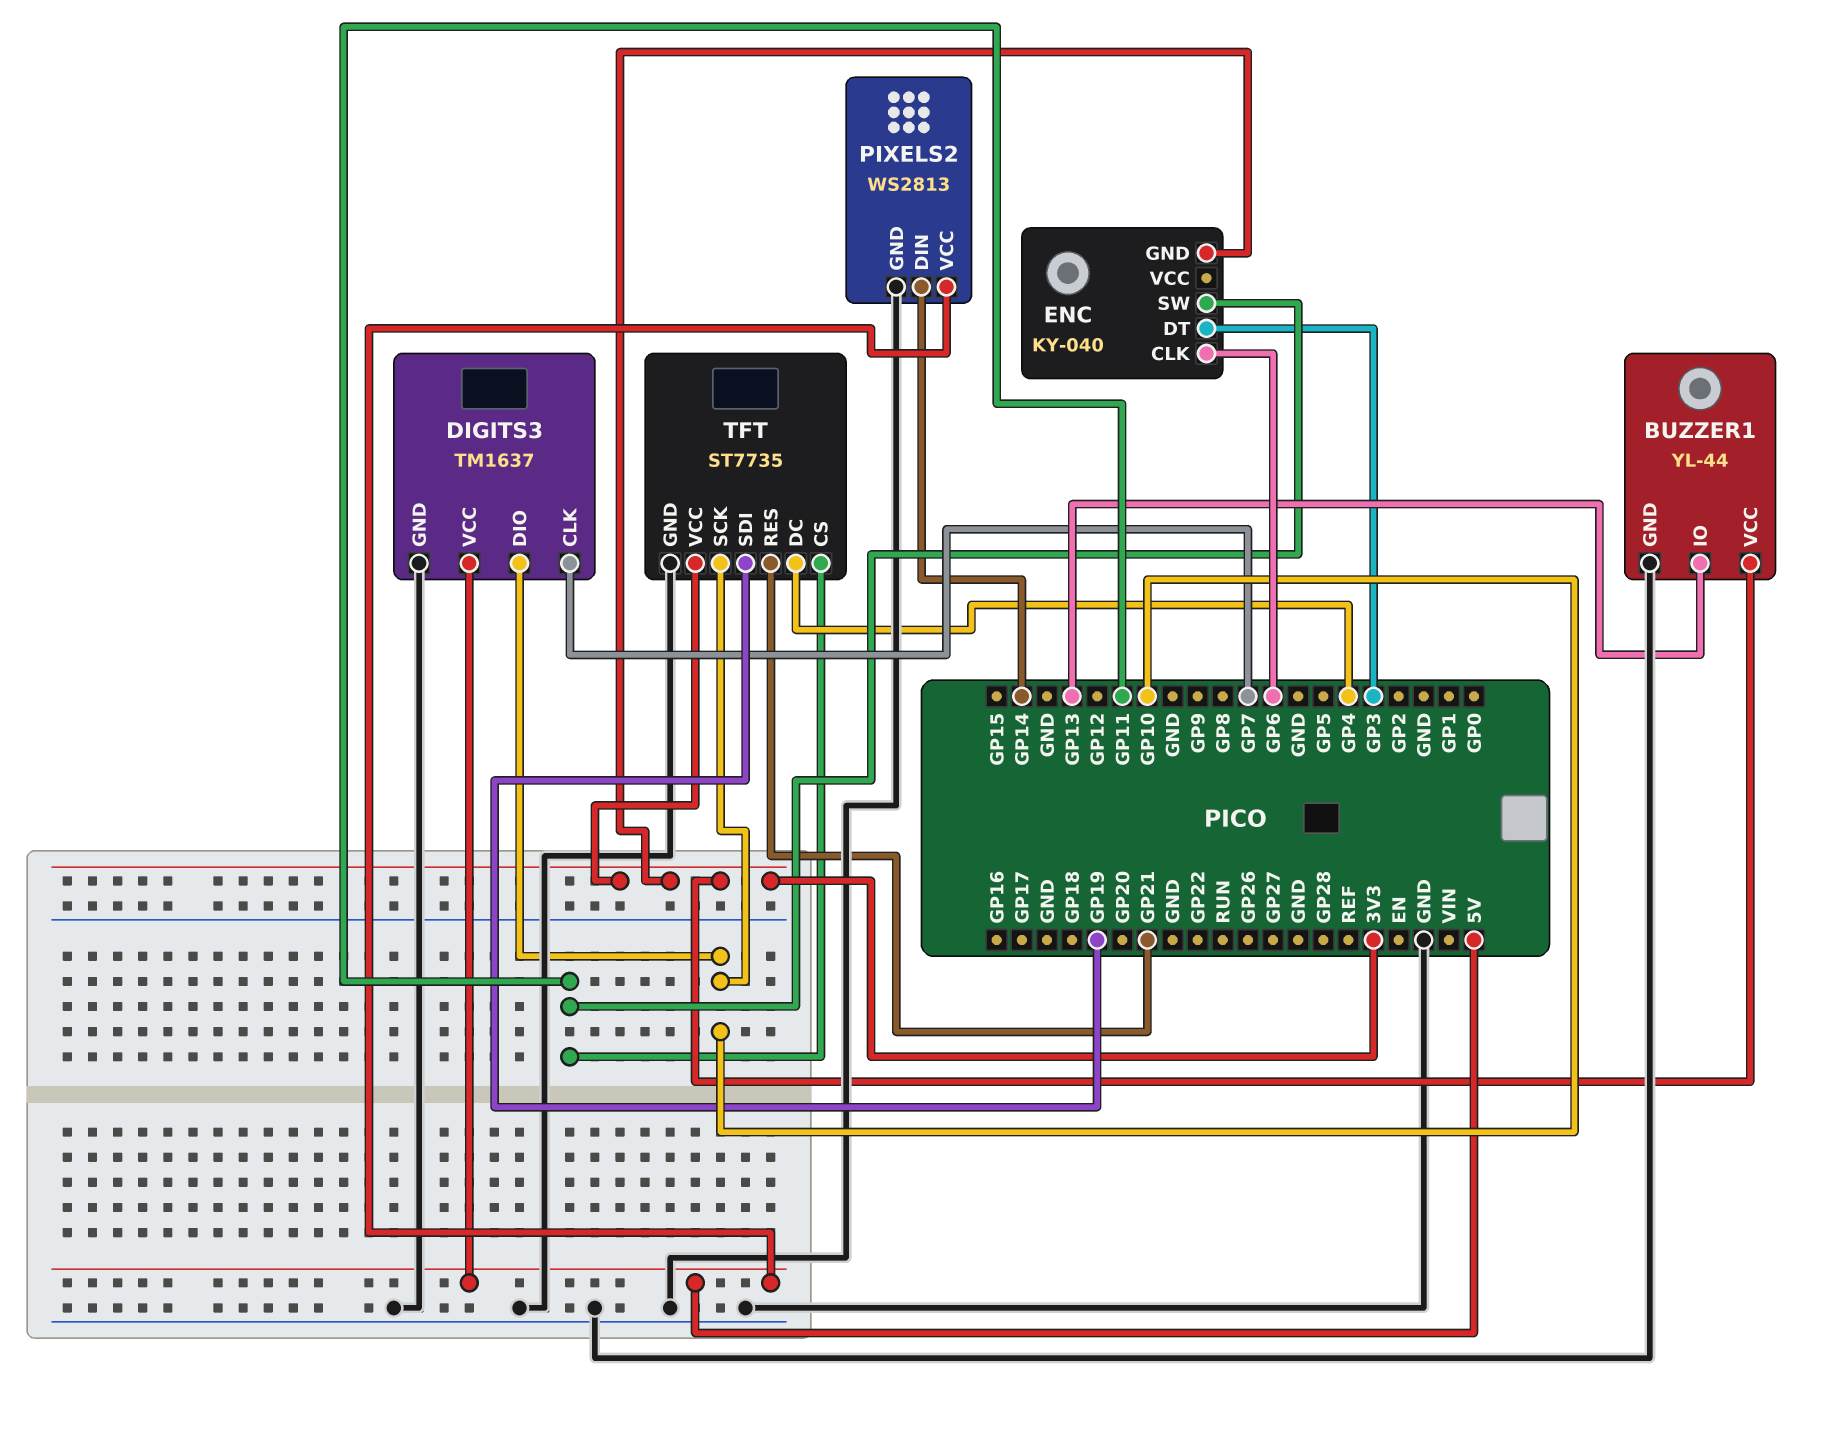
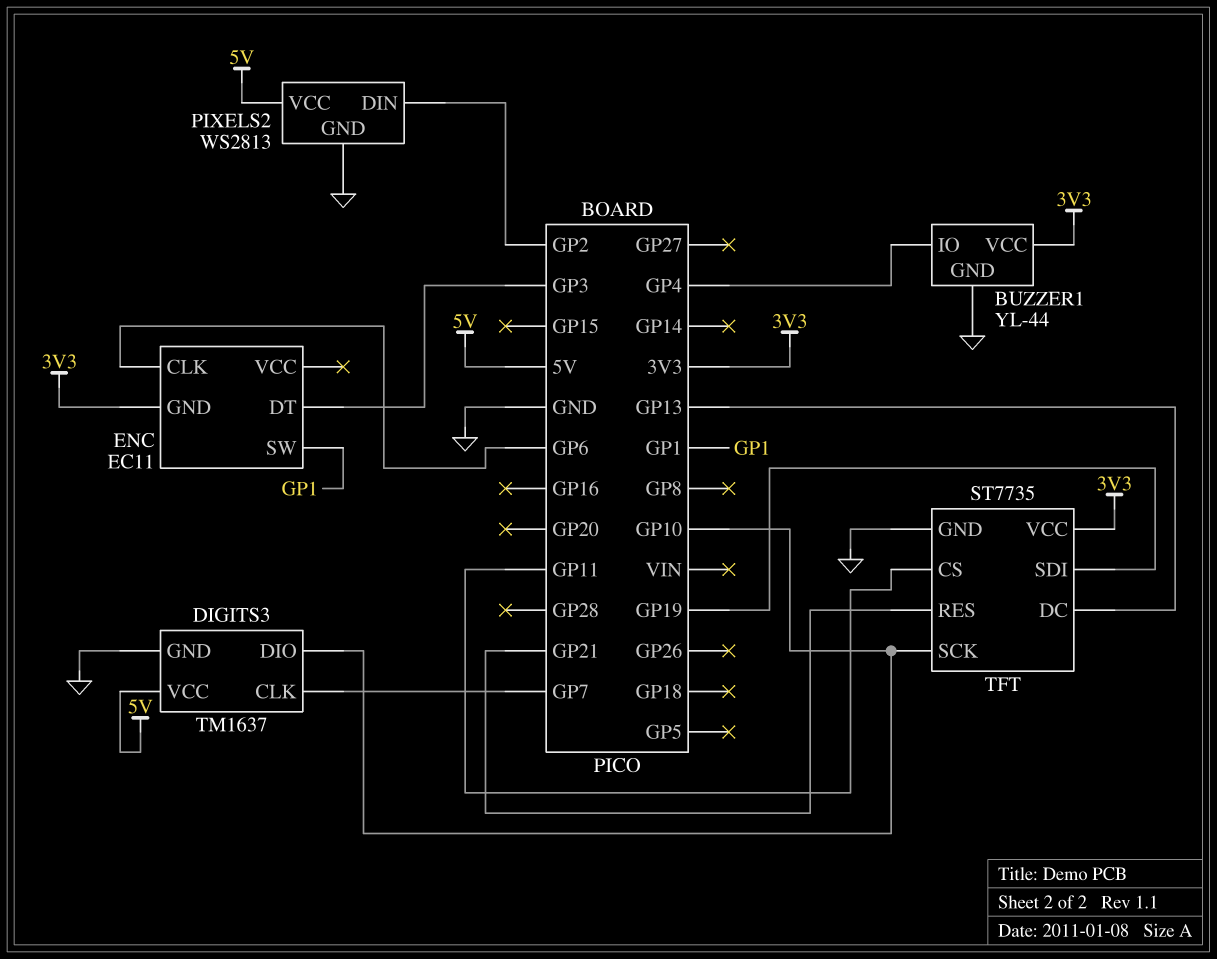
BUZZER1 pin IO: GP13 -> GP4
ENC: KY-040 -> EC11
ENC pin SW: GP11 -> GP1
PIXELS2 pin DIN: GP14 -> GP2
TFT pin DC: GP4 -> GP13

